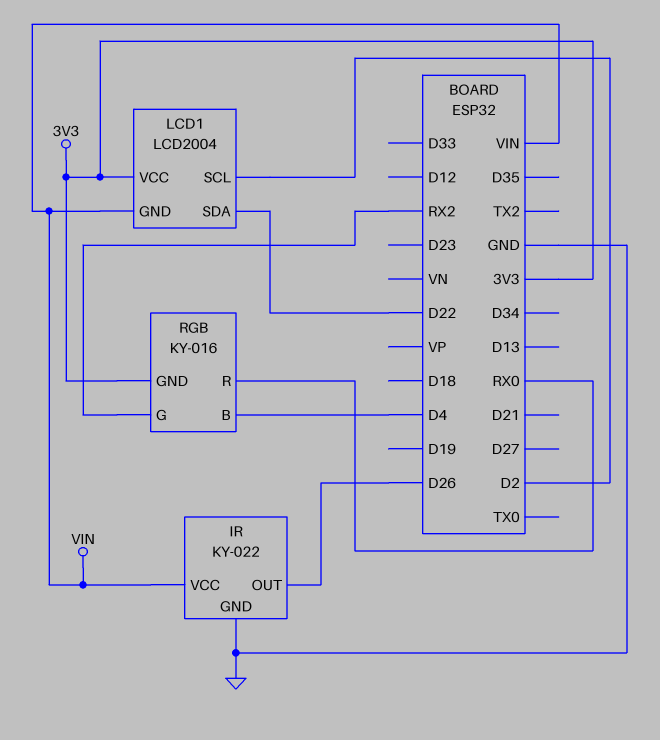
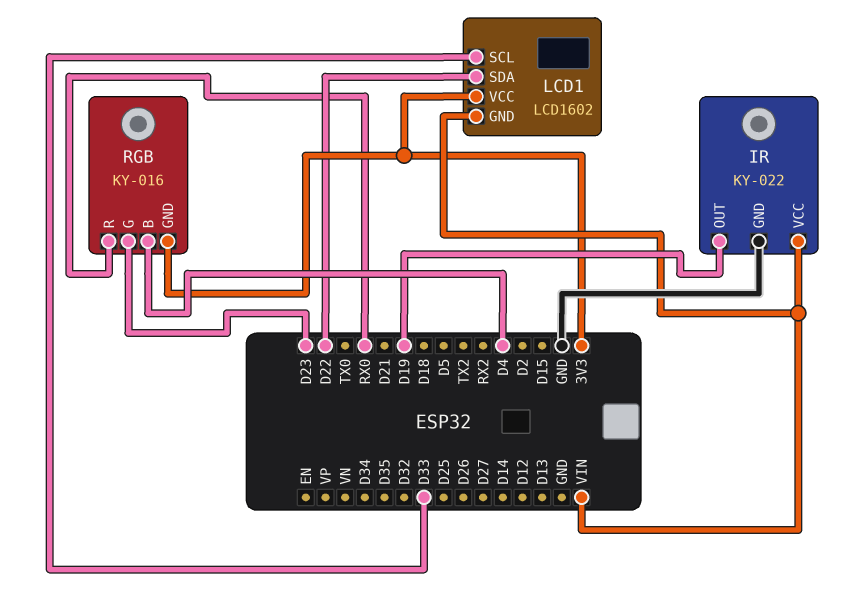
IR pin OUT: D26 -> D19
LCD1: LCD2004 -> LCD1602
LCD1 pin SCL: D2 -> D33
RGB pin G: RX2 -> D23

